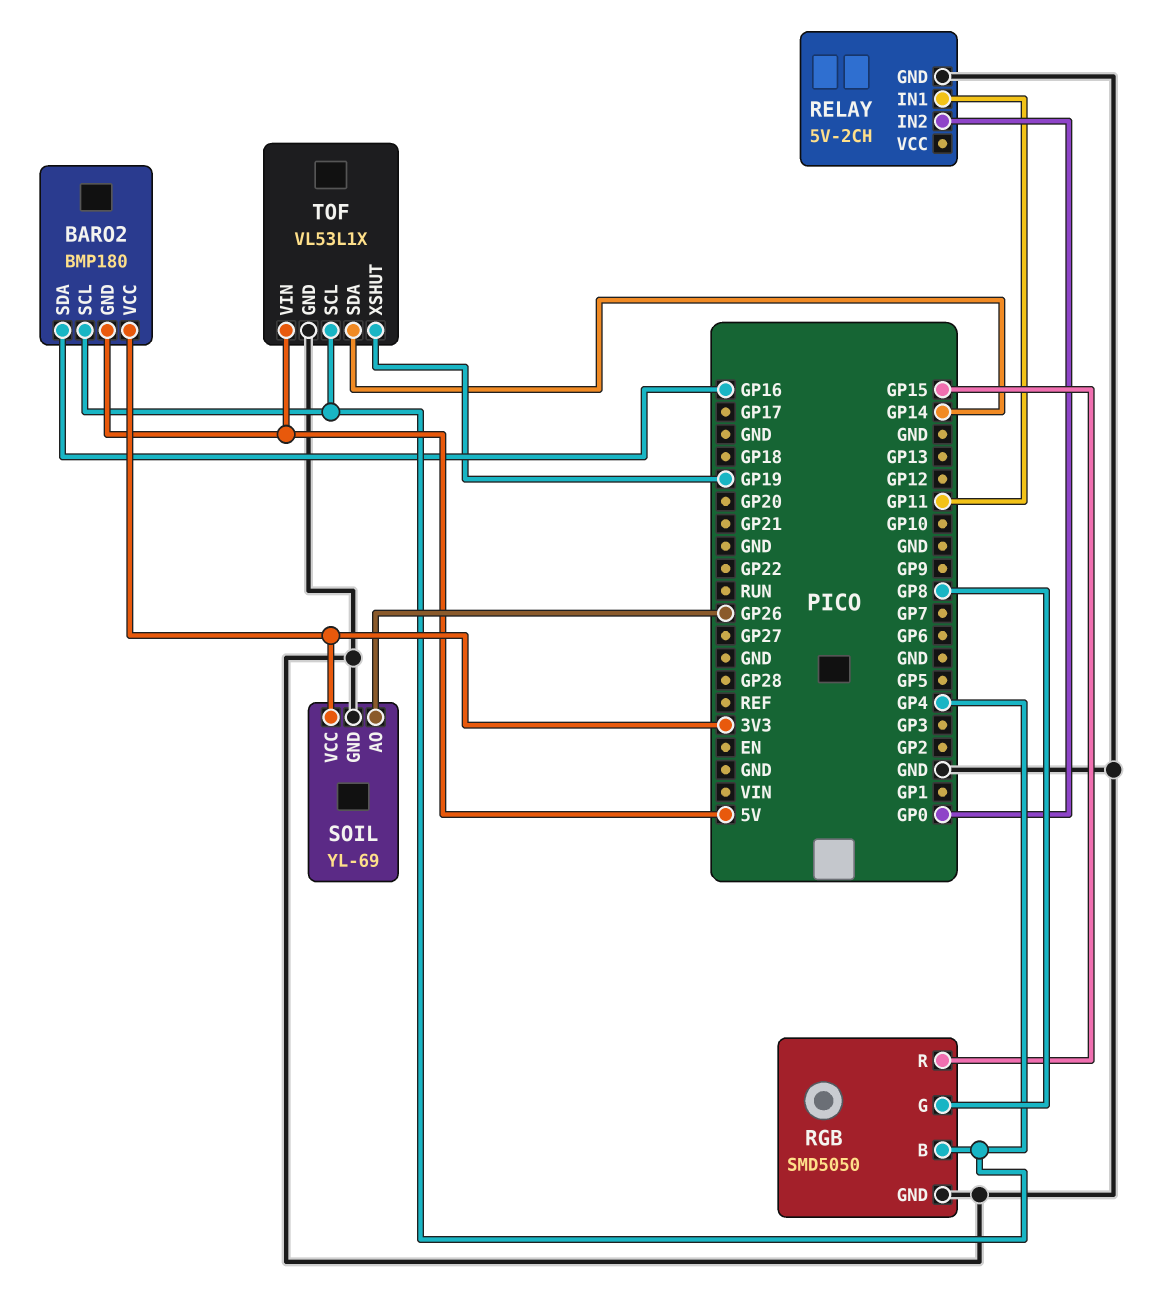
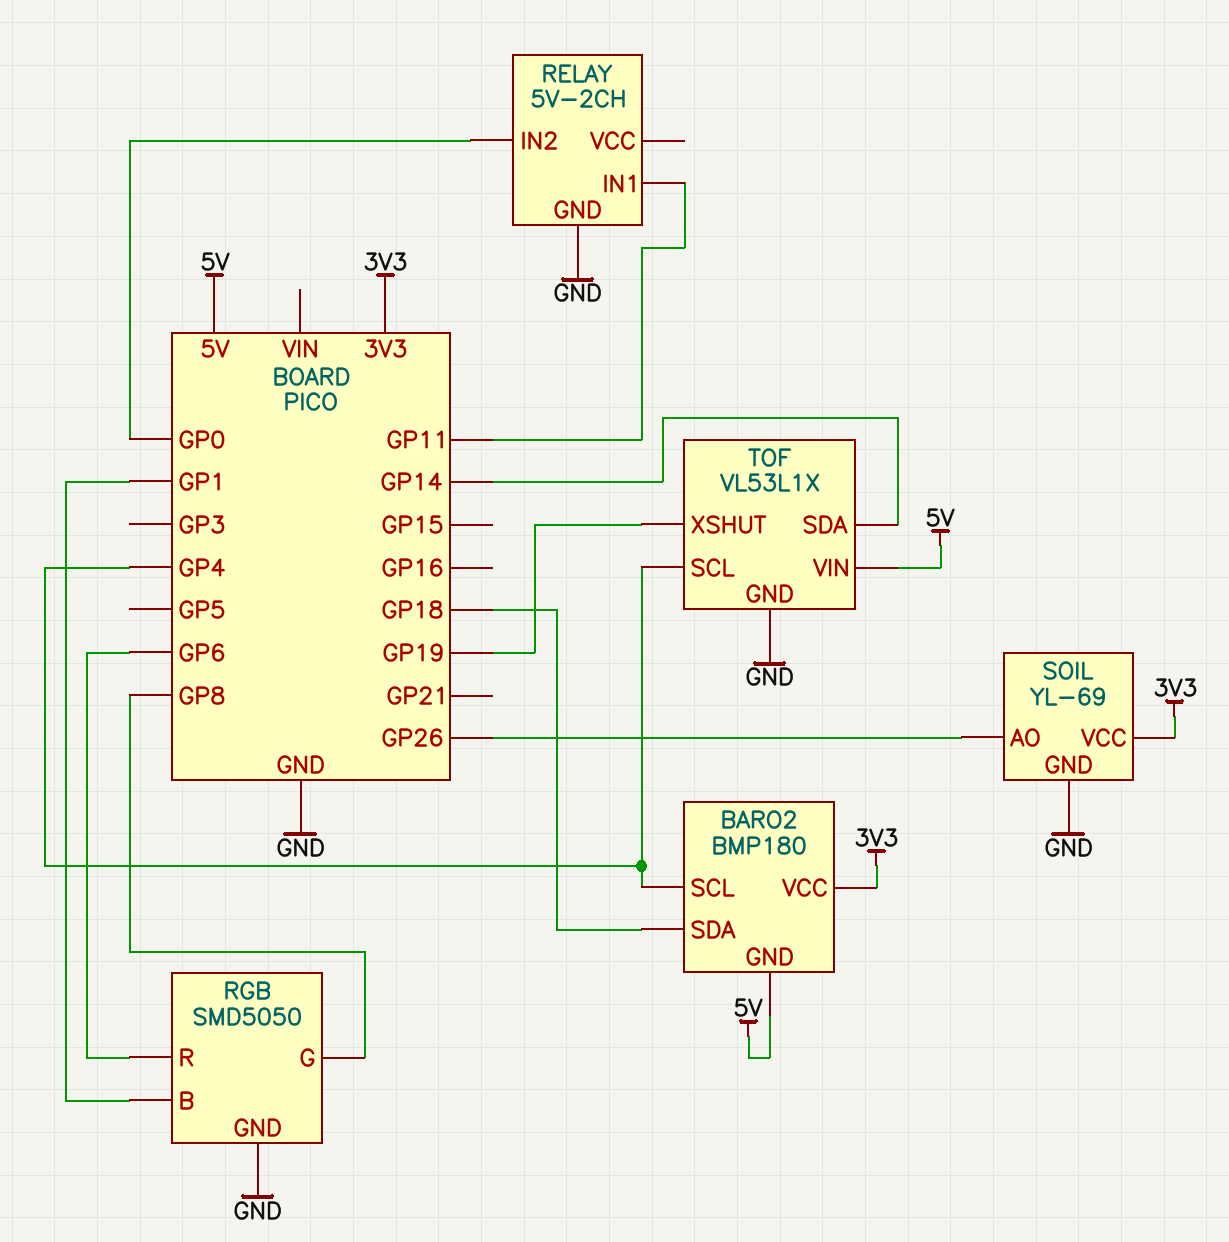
BARO2 pin SDA: GP16 -> GP18
RGB pin B: GP4 -> GP1
RGB pin R: GP15 -> GP6

